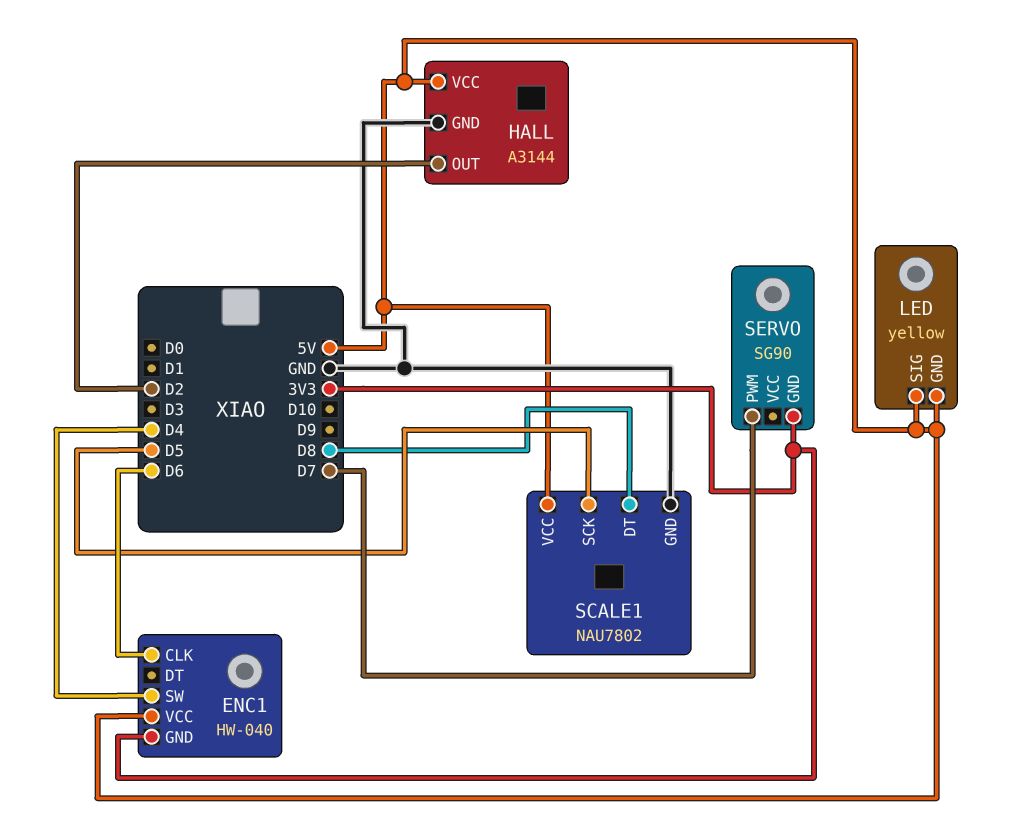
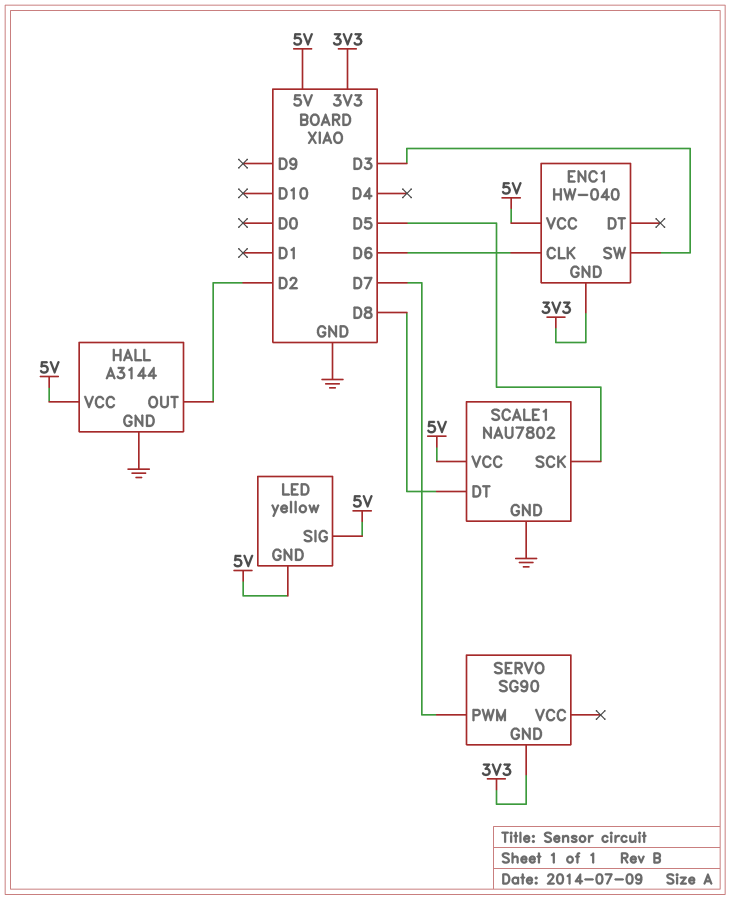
ENC1 pin SW: D4 -> D3

